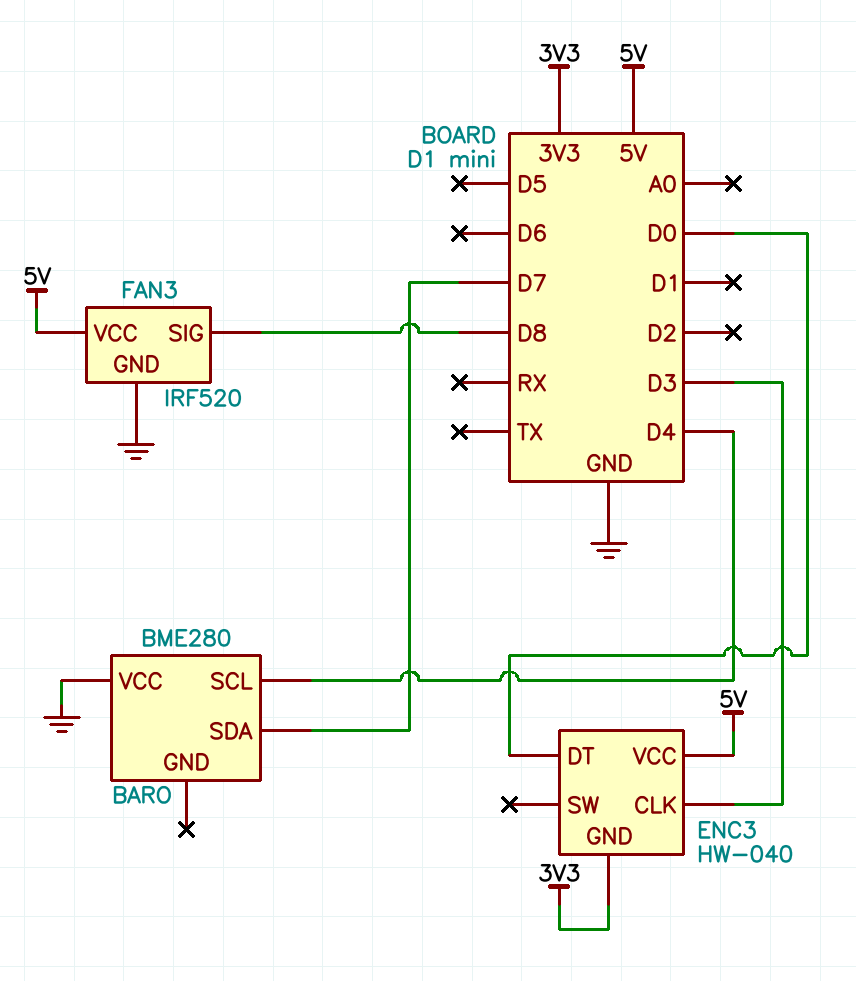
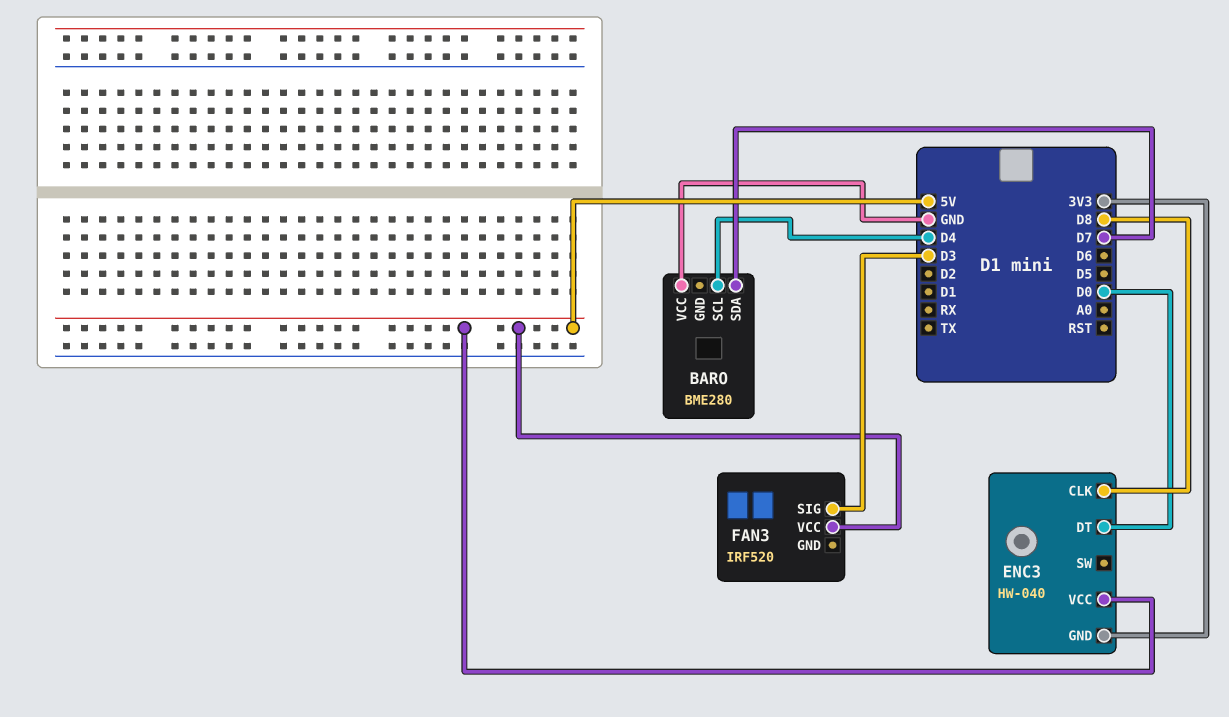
ENC3 pin CLK: D3 -> D8
FAN3 pin GND: GND -> none
FAN3 pin SIG: D8 -> D3

